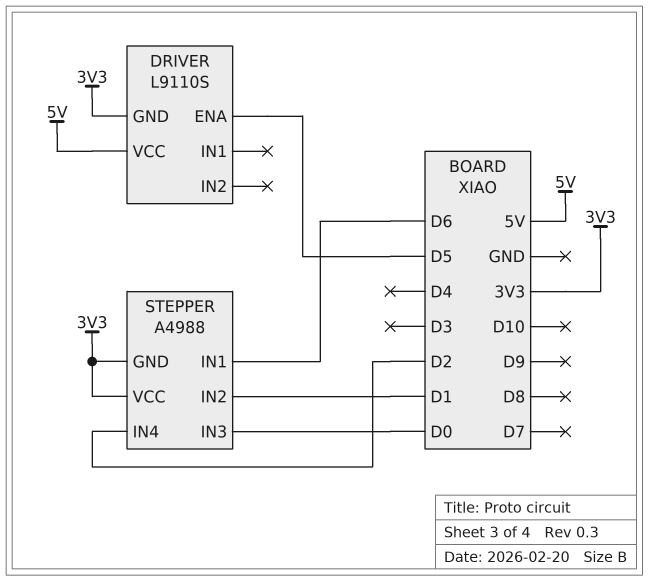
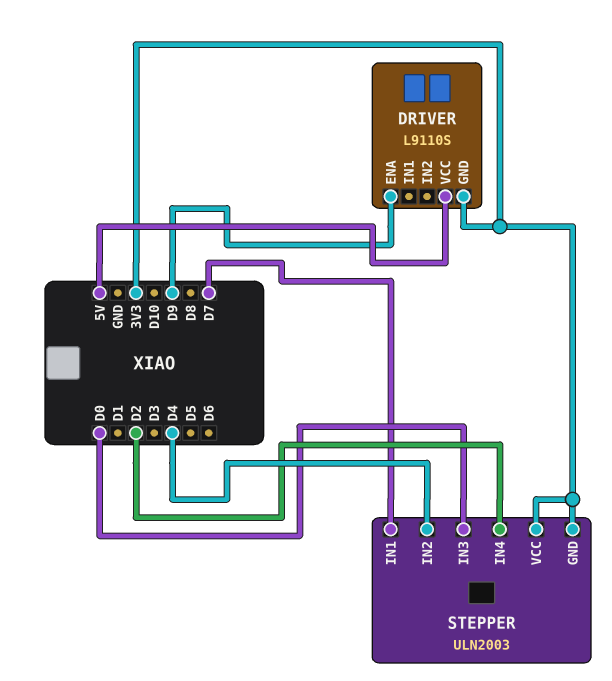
DRIVER pin ENA: D5 -> D9
STEPPER: A4988 -> ULN2003
STEPPER pin IN1: D6 -> D7
STEPPER pin IN2: D1 -> D4

